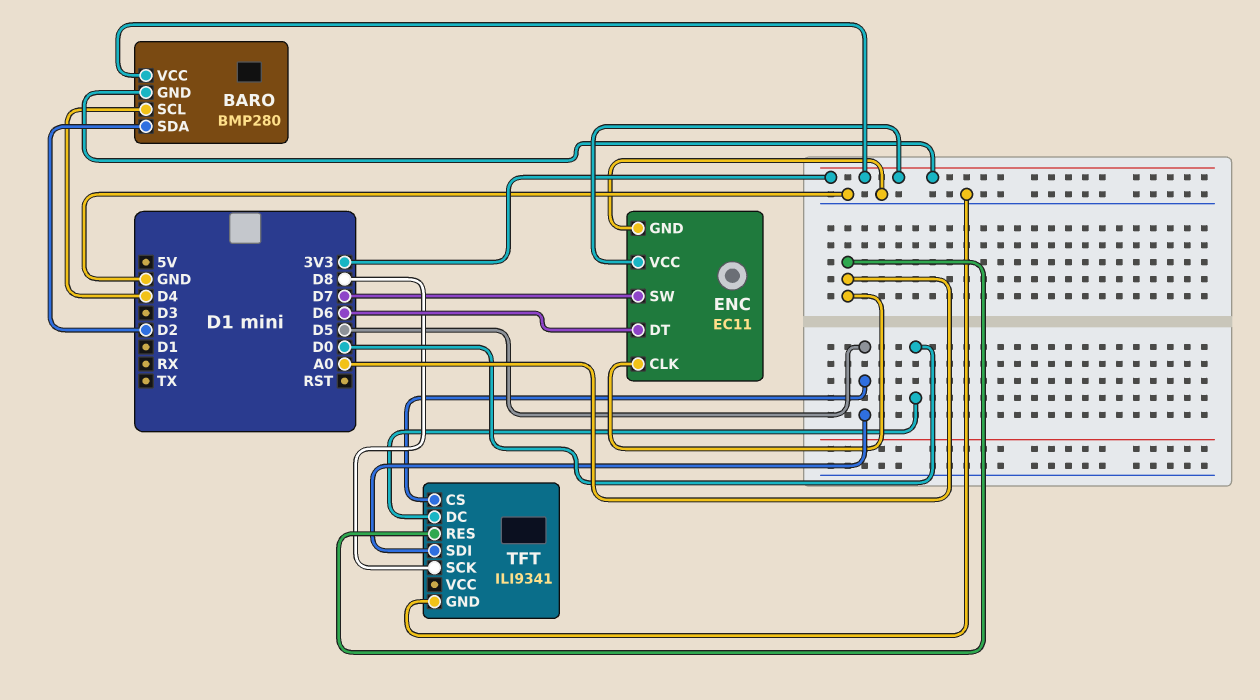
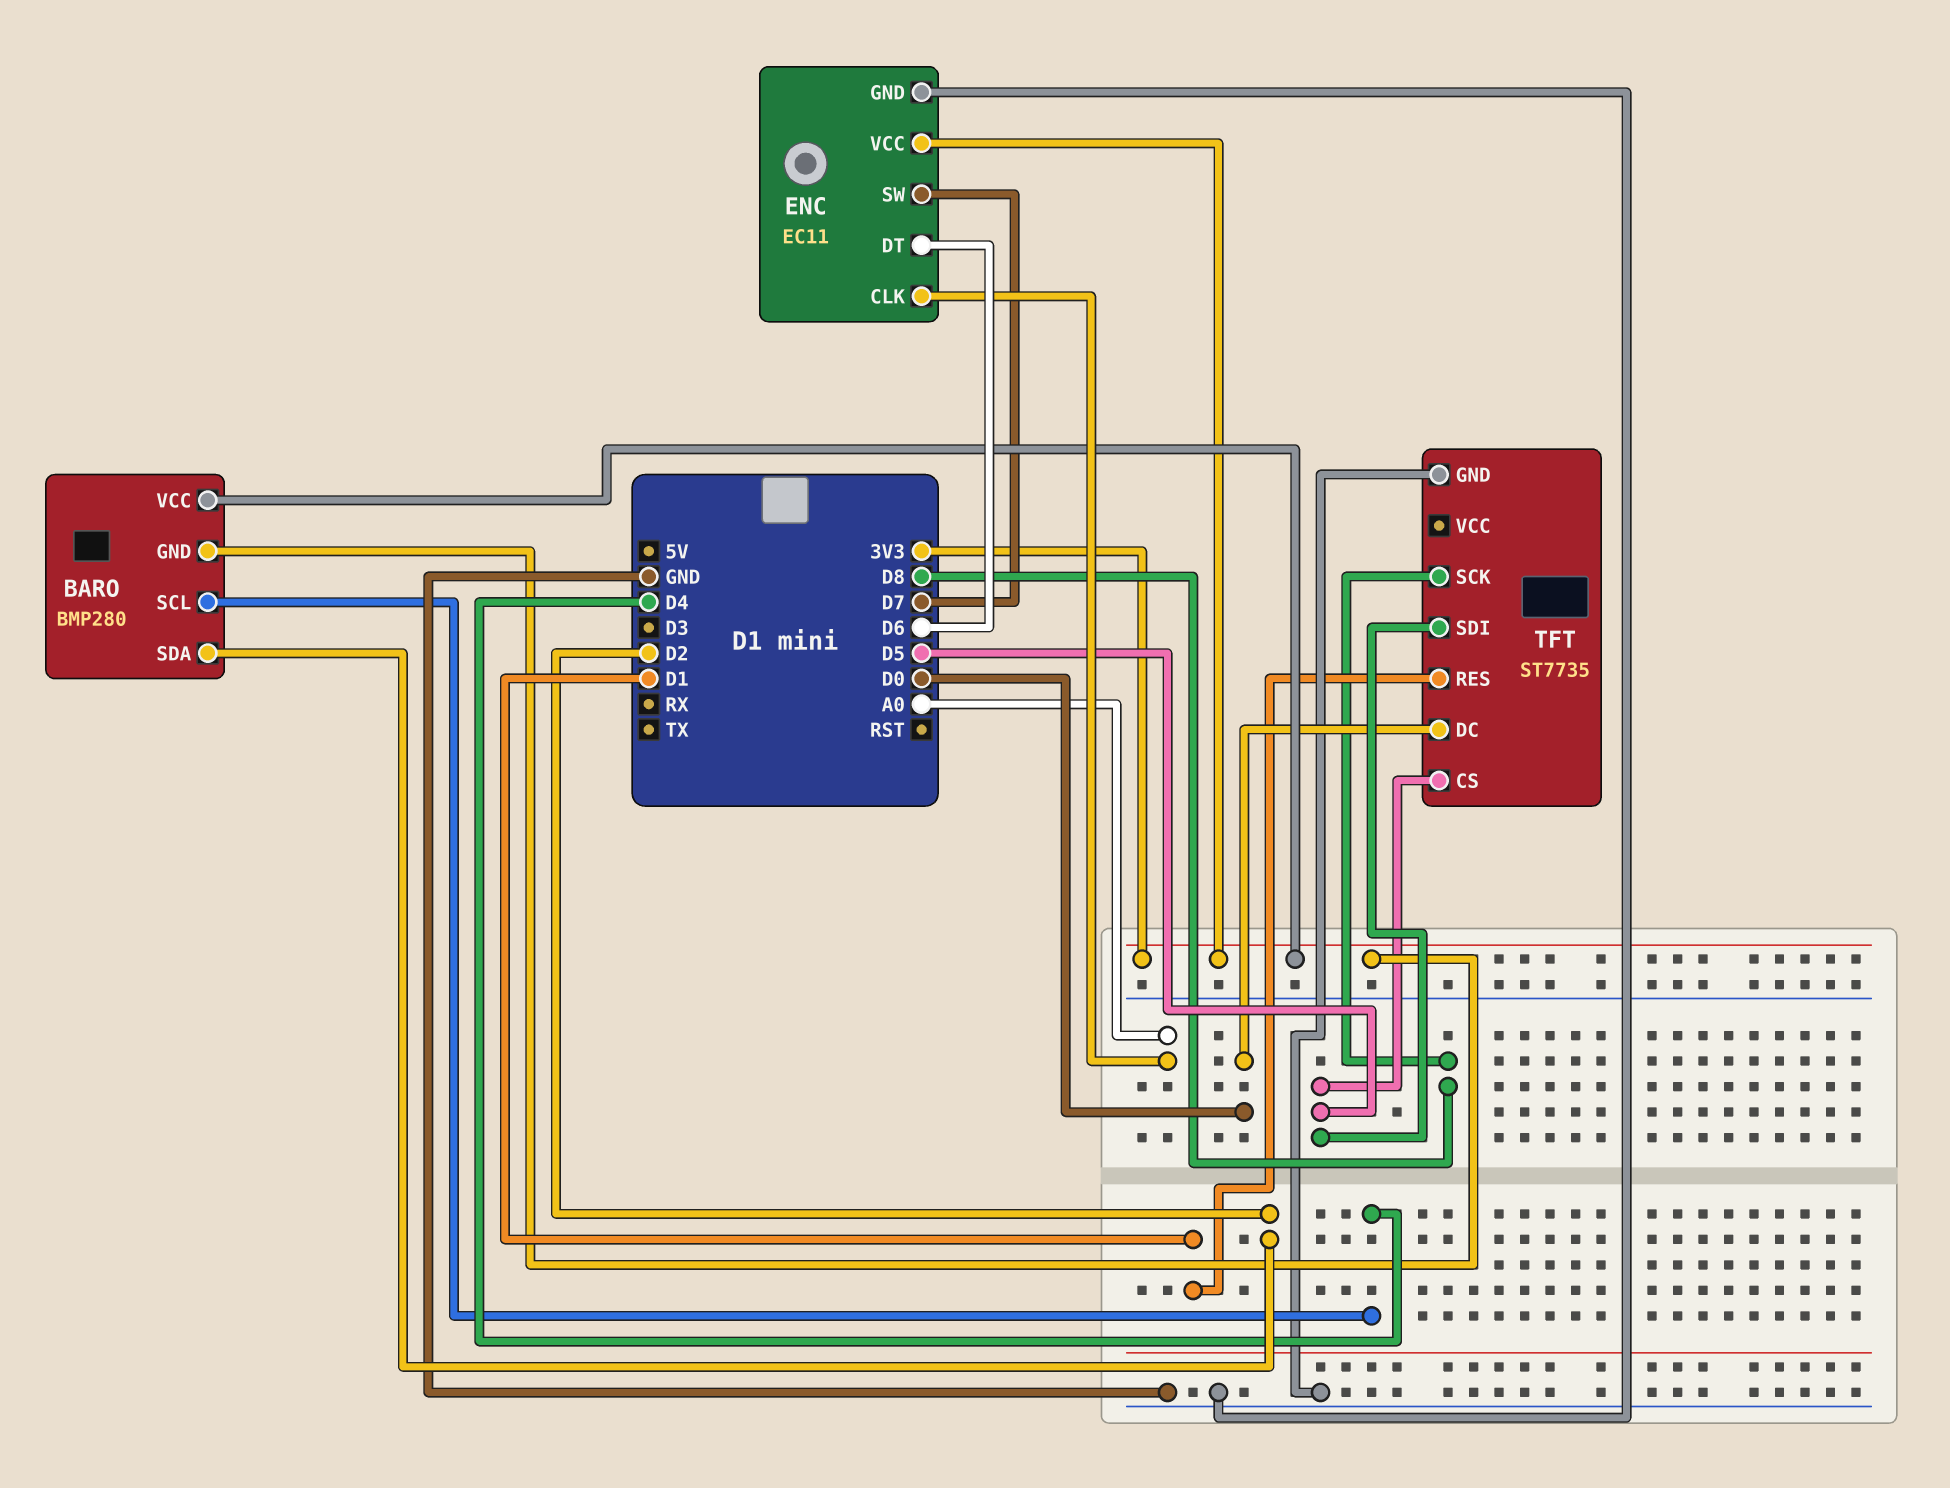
TFT: ILI9341 -> ST7735
TFT pin RES: A0 -> D1

